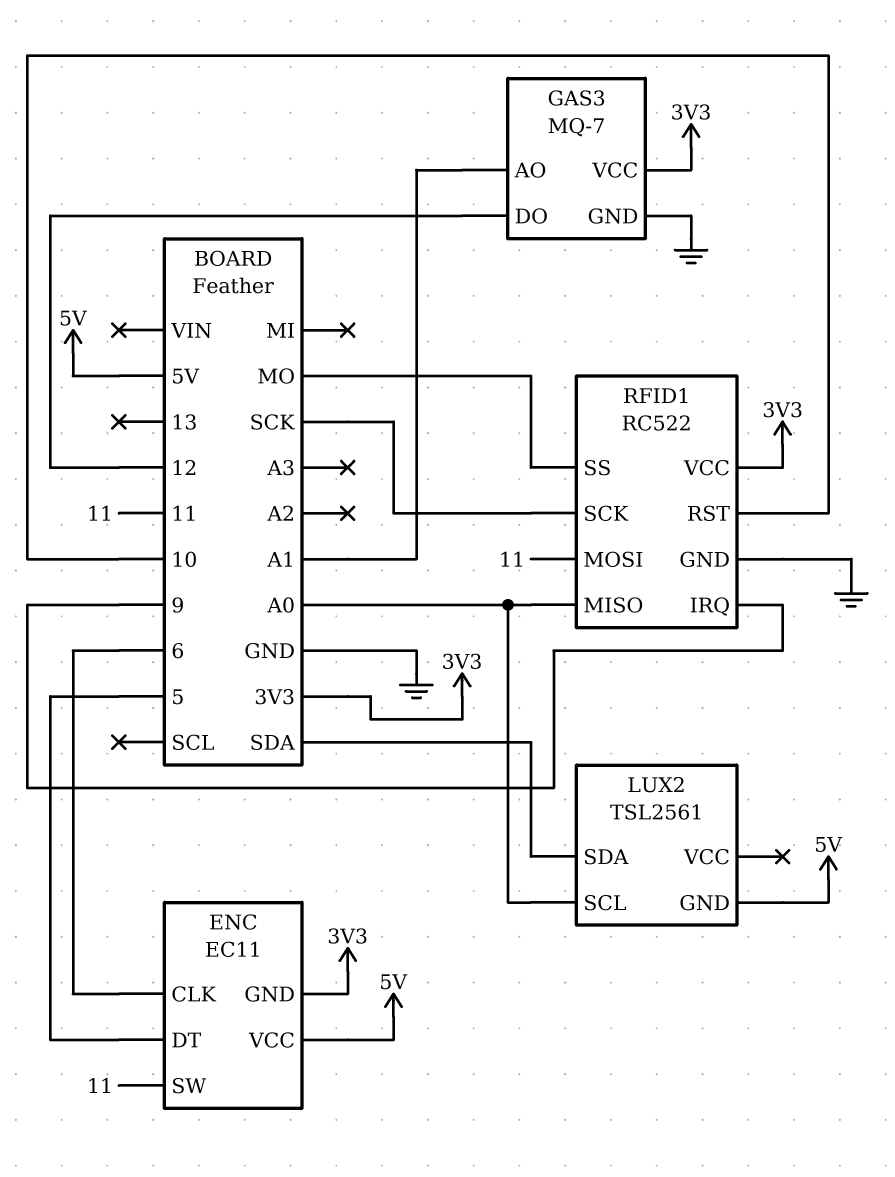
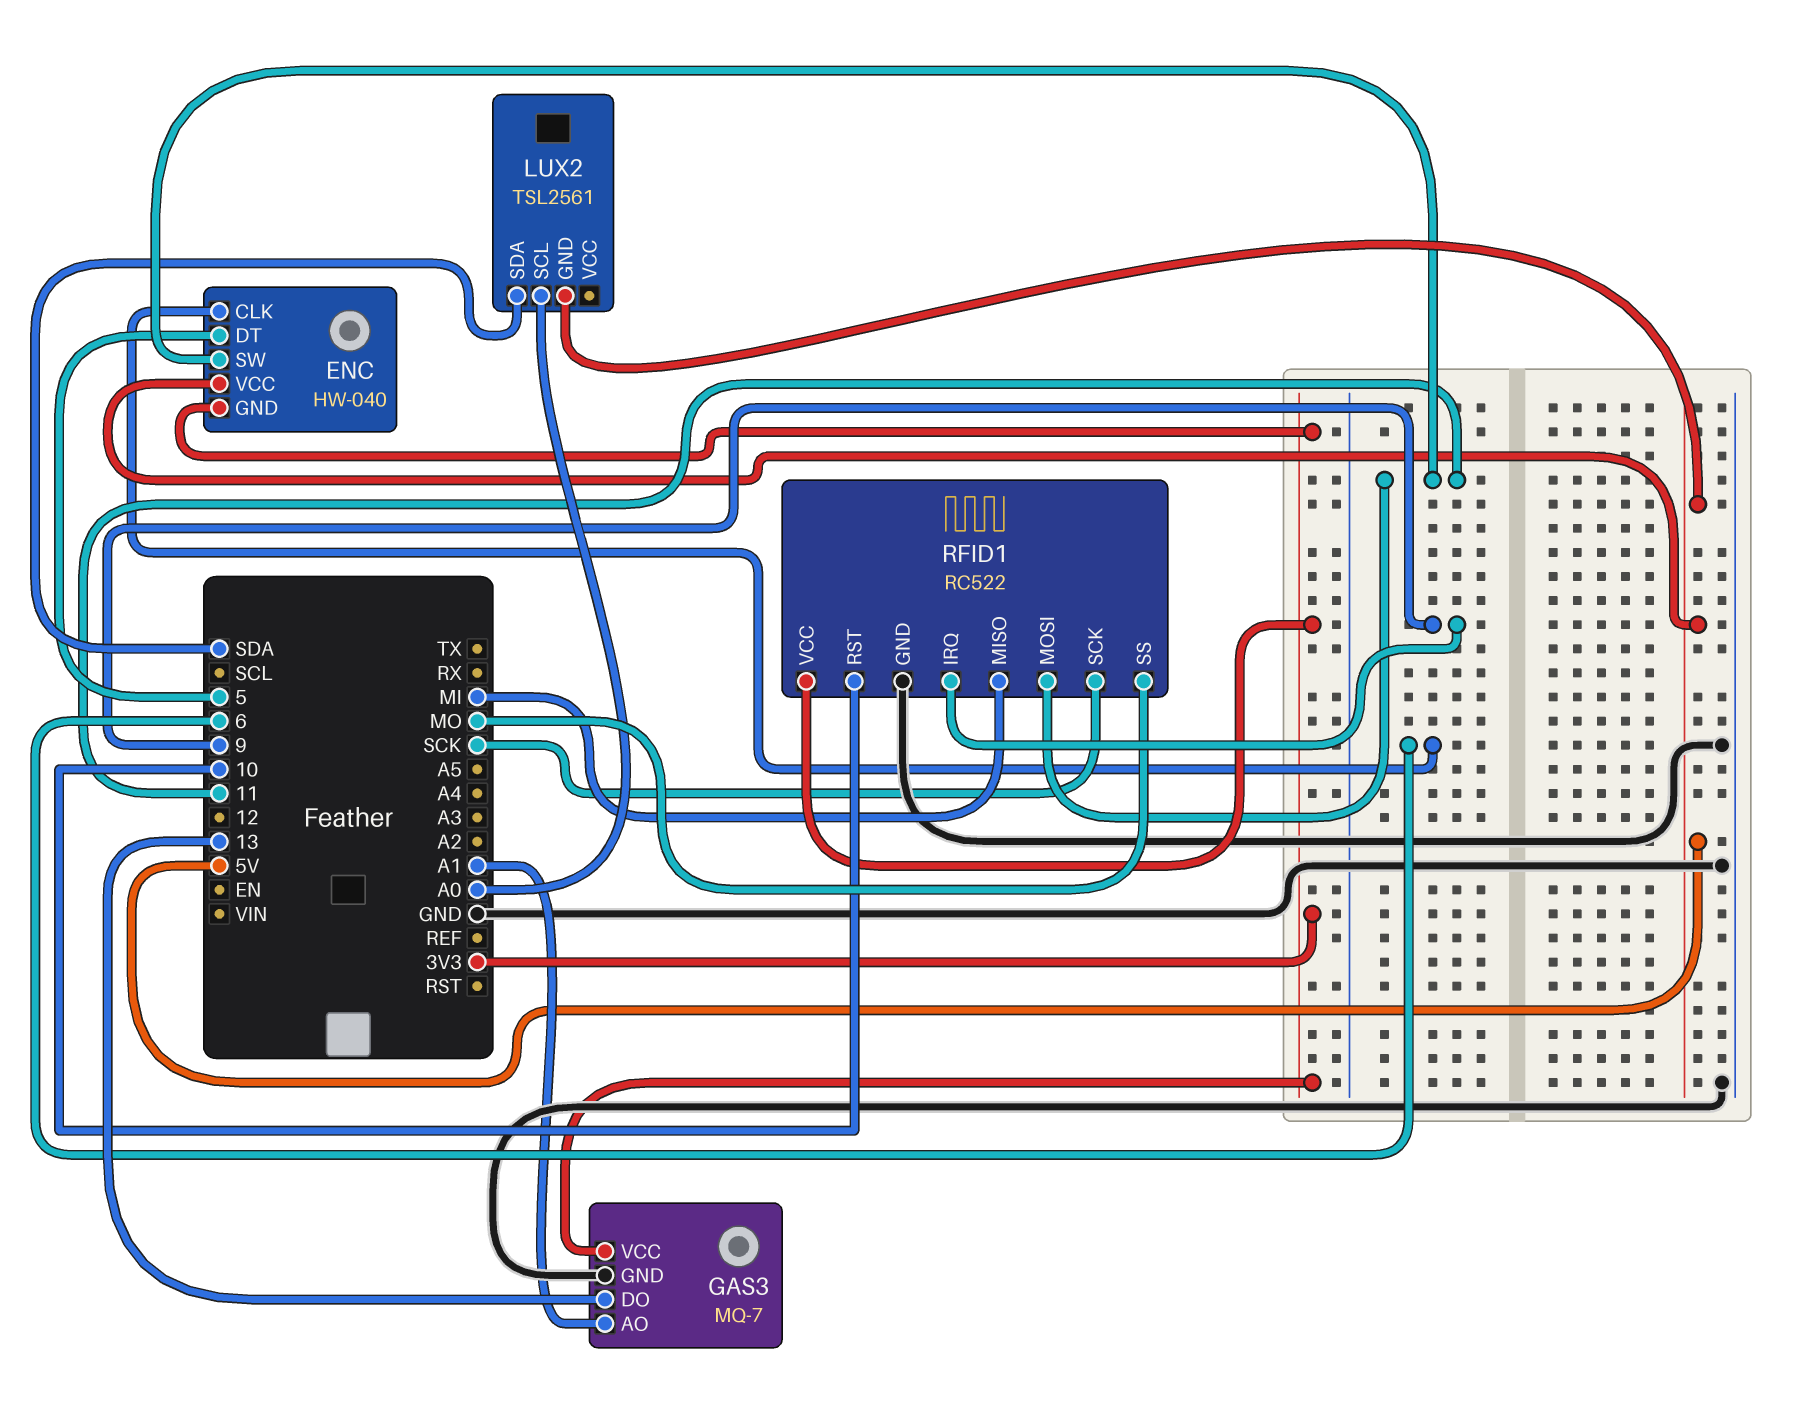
ENC: EC11 -> HW-040
GAS3 pin DO: 12 -> 13
RFID1 pin MISO: A0 -> MI

